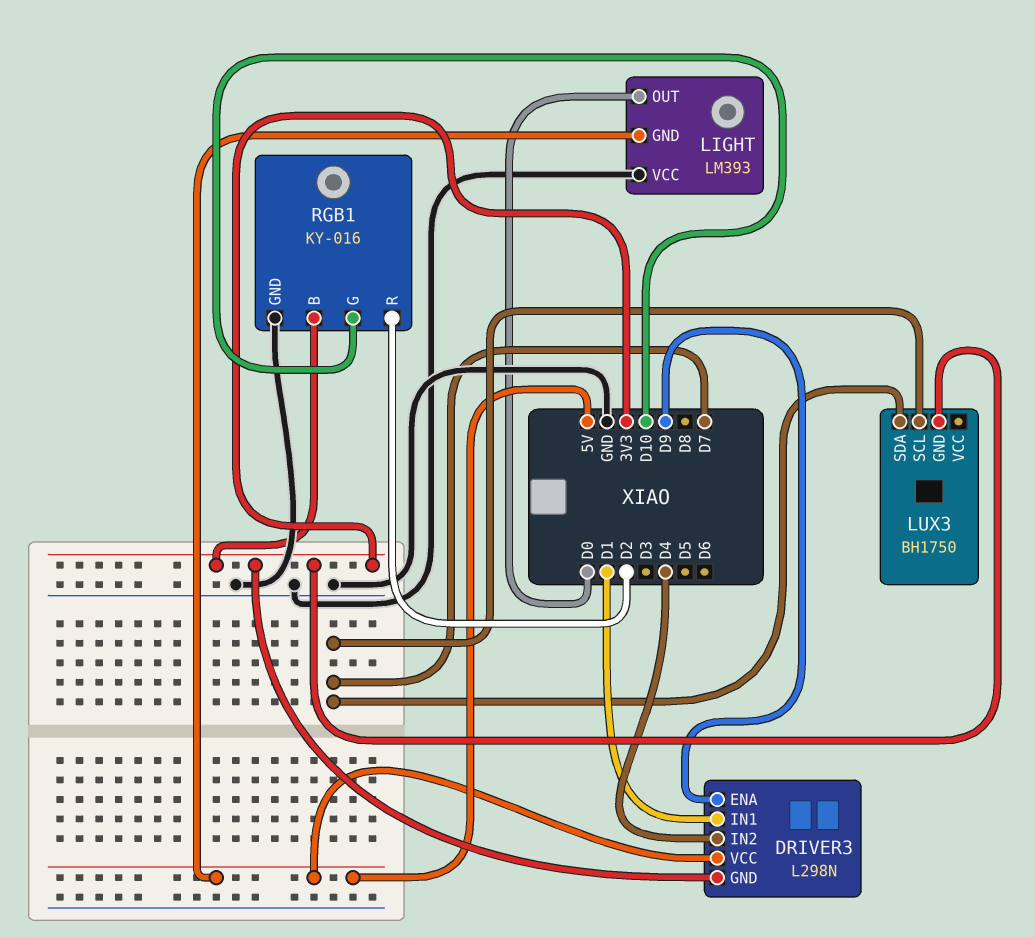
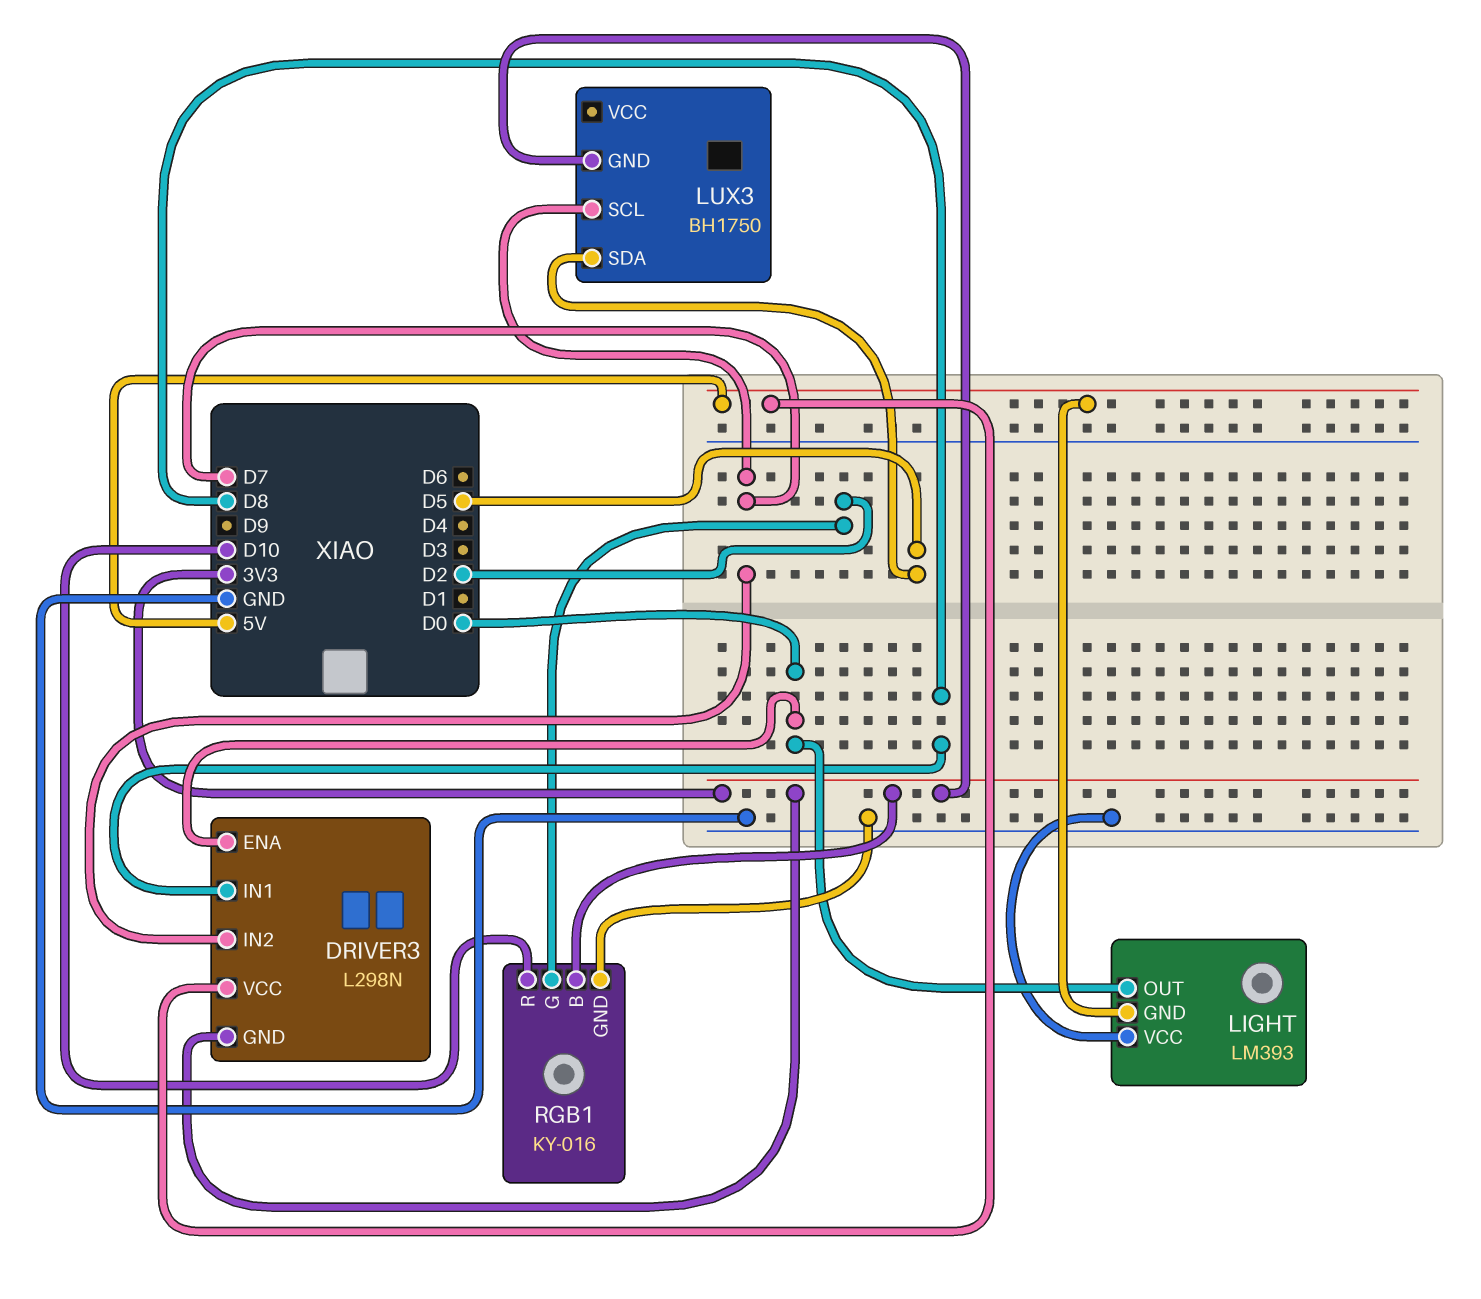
DRIVER3 pin ENA: D9 -> D0
DRIVER3 pin IN1: D1 -> D8
DRIVER3 pin IN2: D4 -> D7
LUX3 pin SDA: D7 -> D5
RGB1 pin G: D10 -> D2
RGB1 pin R: D2 -> D10

